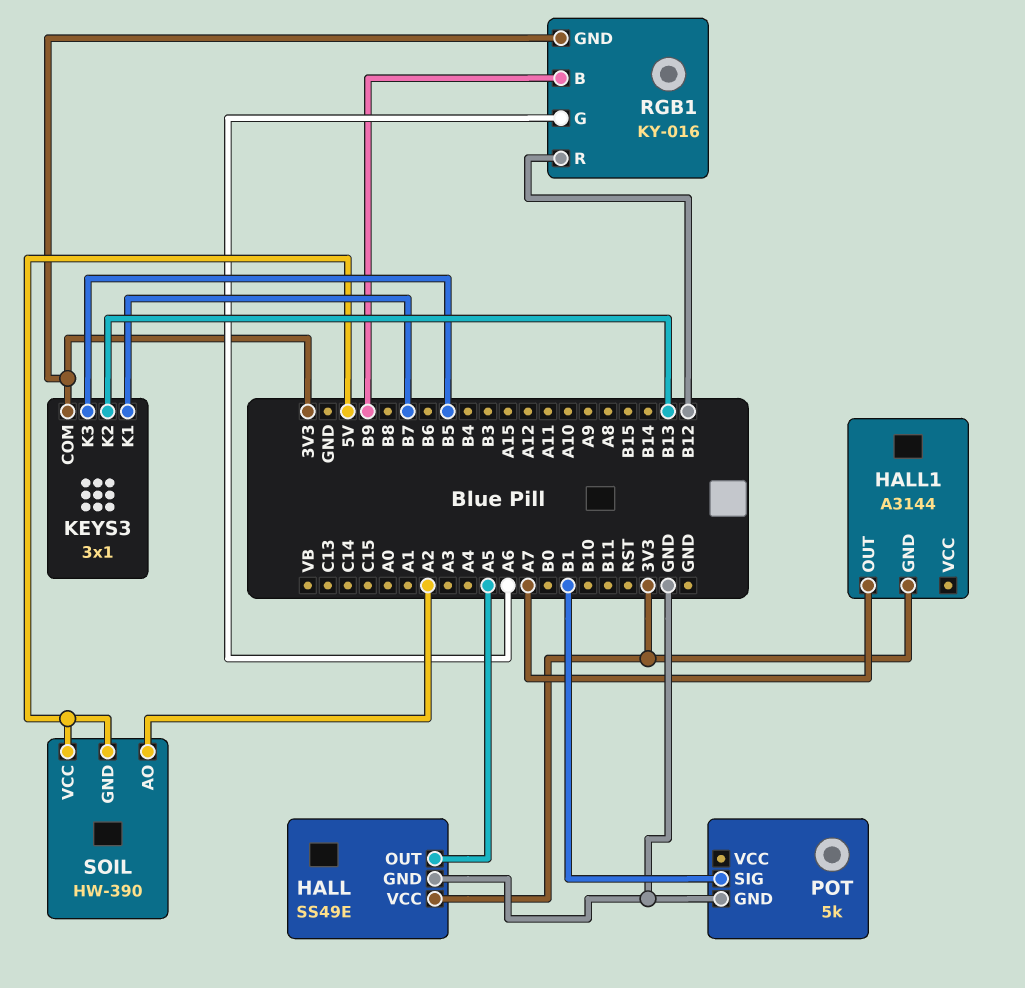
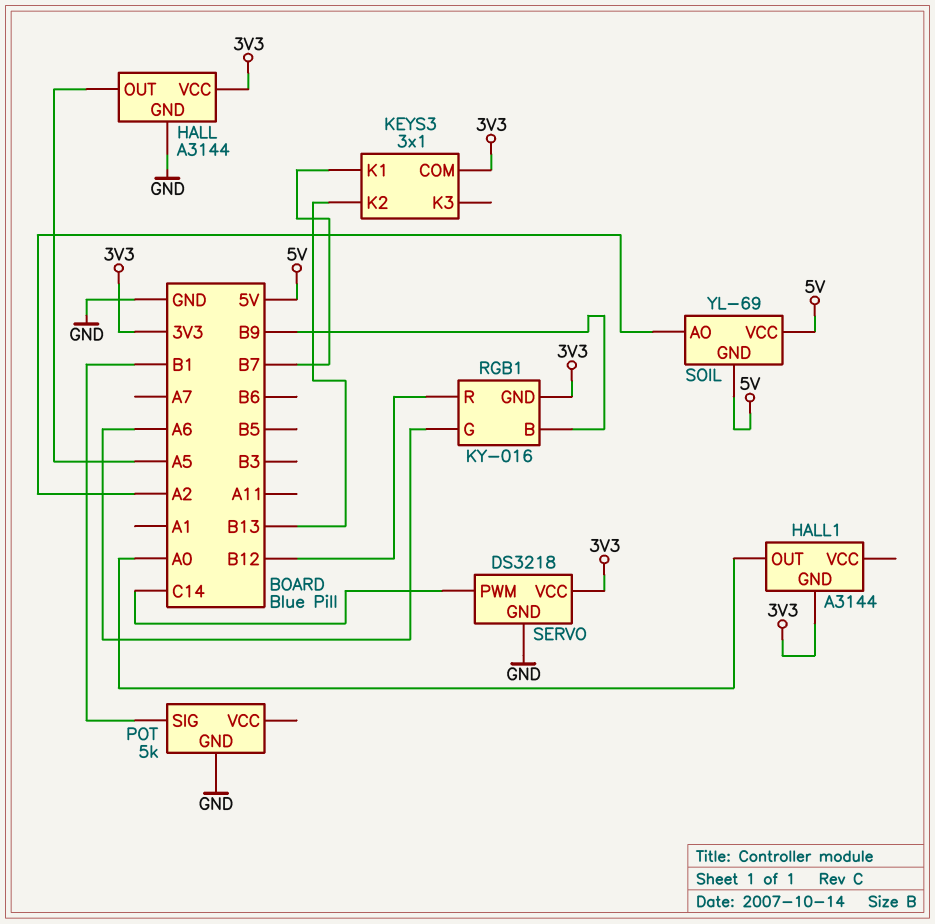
HALL: SS49E -> A3144
HALL1 pin OUT: A7 -> A0
KEYS3 pin K3: B5 -> none
SERVO: none -> DS3218
SERVO pin GND: none -> GND
SERVO pin PWM: none -> C14
SERVO pin VCC: none -> 3V3
SOIL: HW-390 -> YL-69

